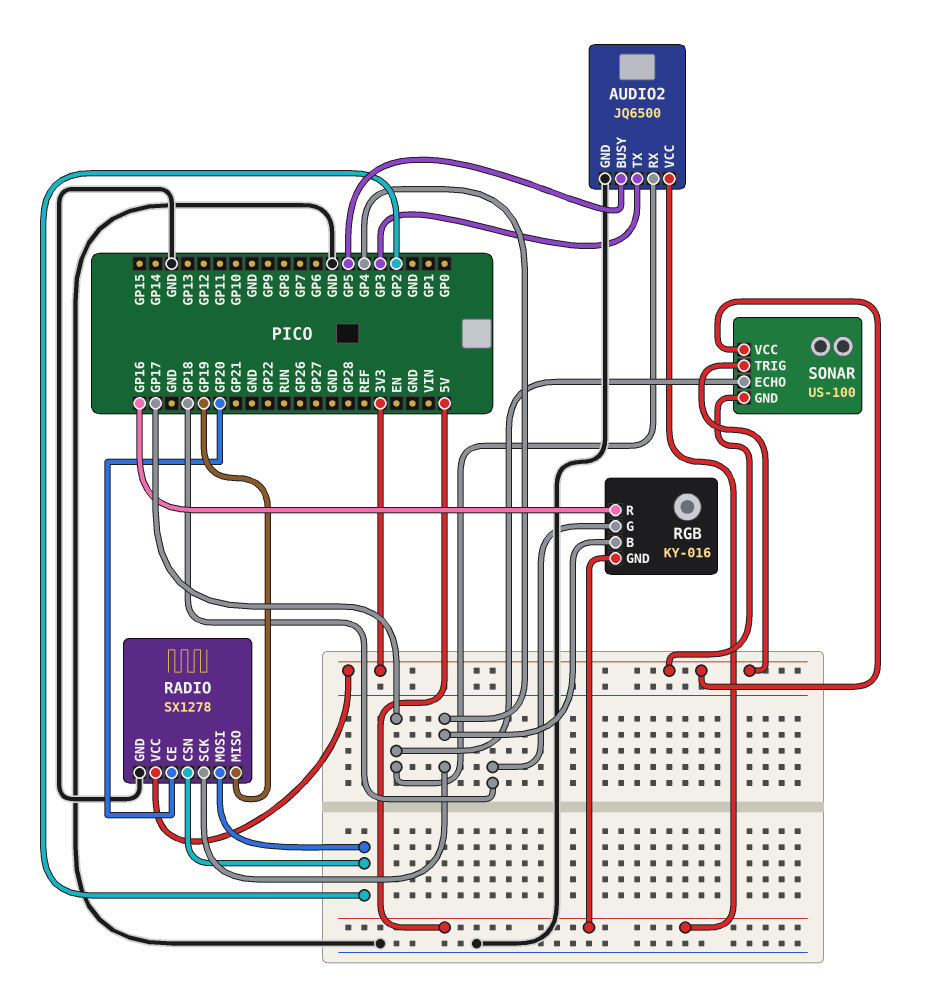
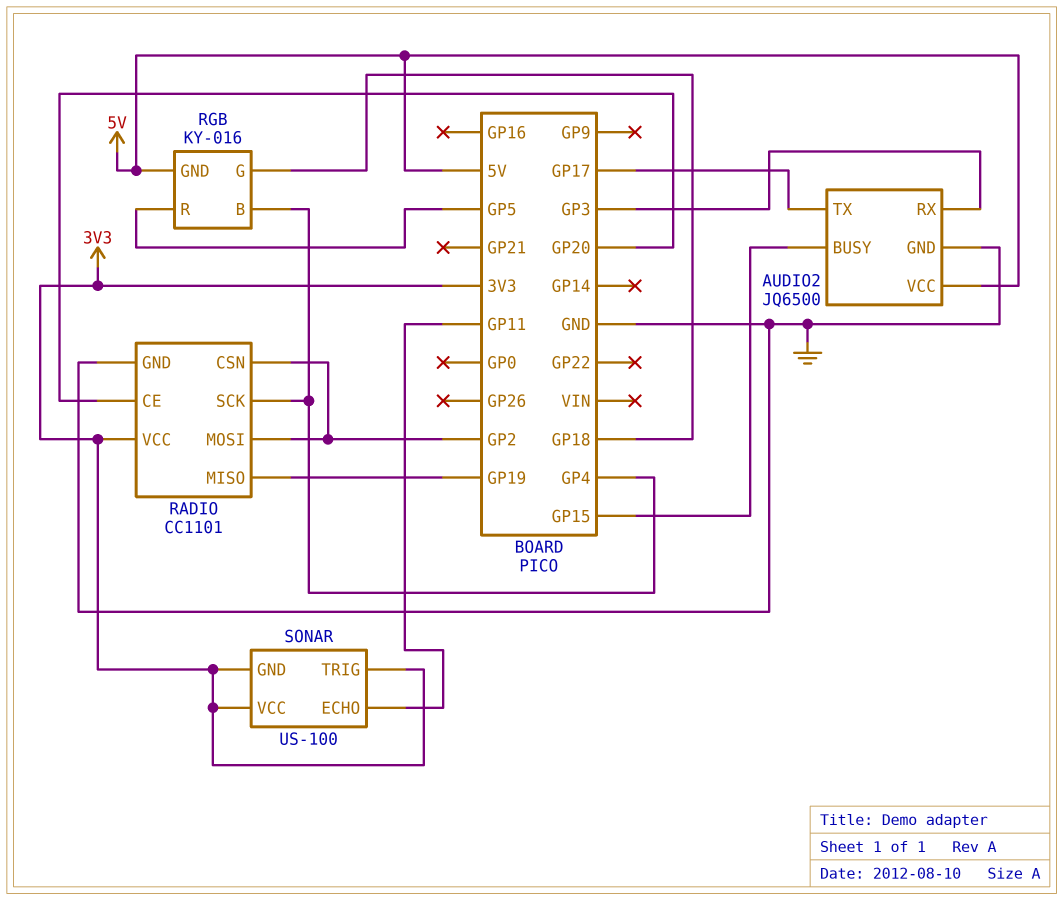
AUDIO2 pin BUSY: GP5 -> GP15
AUDIO2 pin RX: GP17 -> GP3
AUDIO2 pin TX: GP3 -> GP17
RADIO: SX1278 -> CC1101
RGB pin R: GP16 -> GP5
SONAR pin ECHO: GP17 -> GP11

